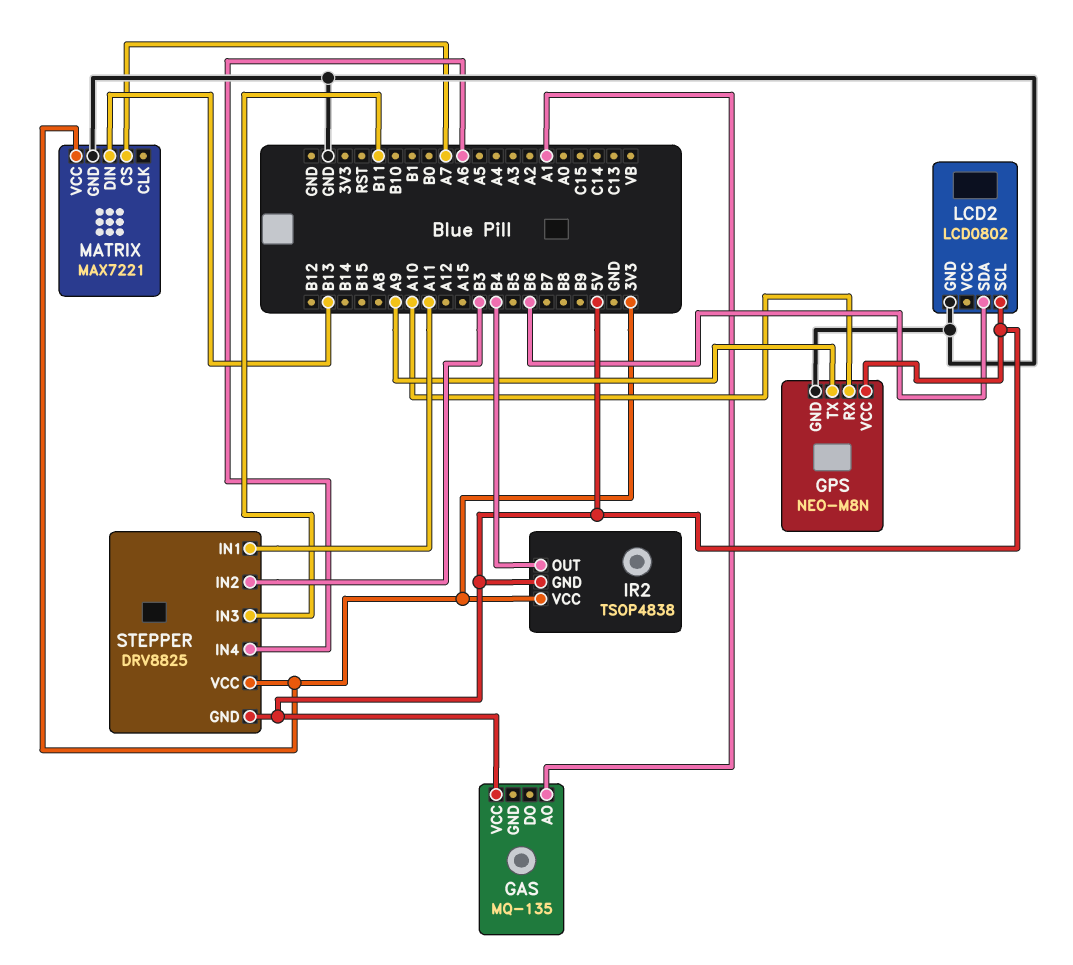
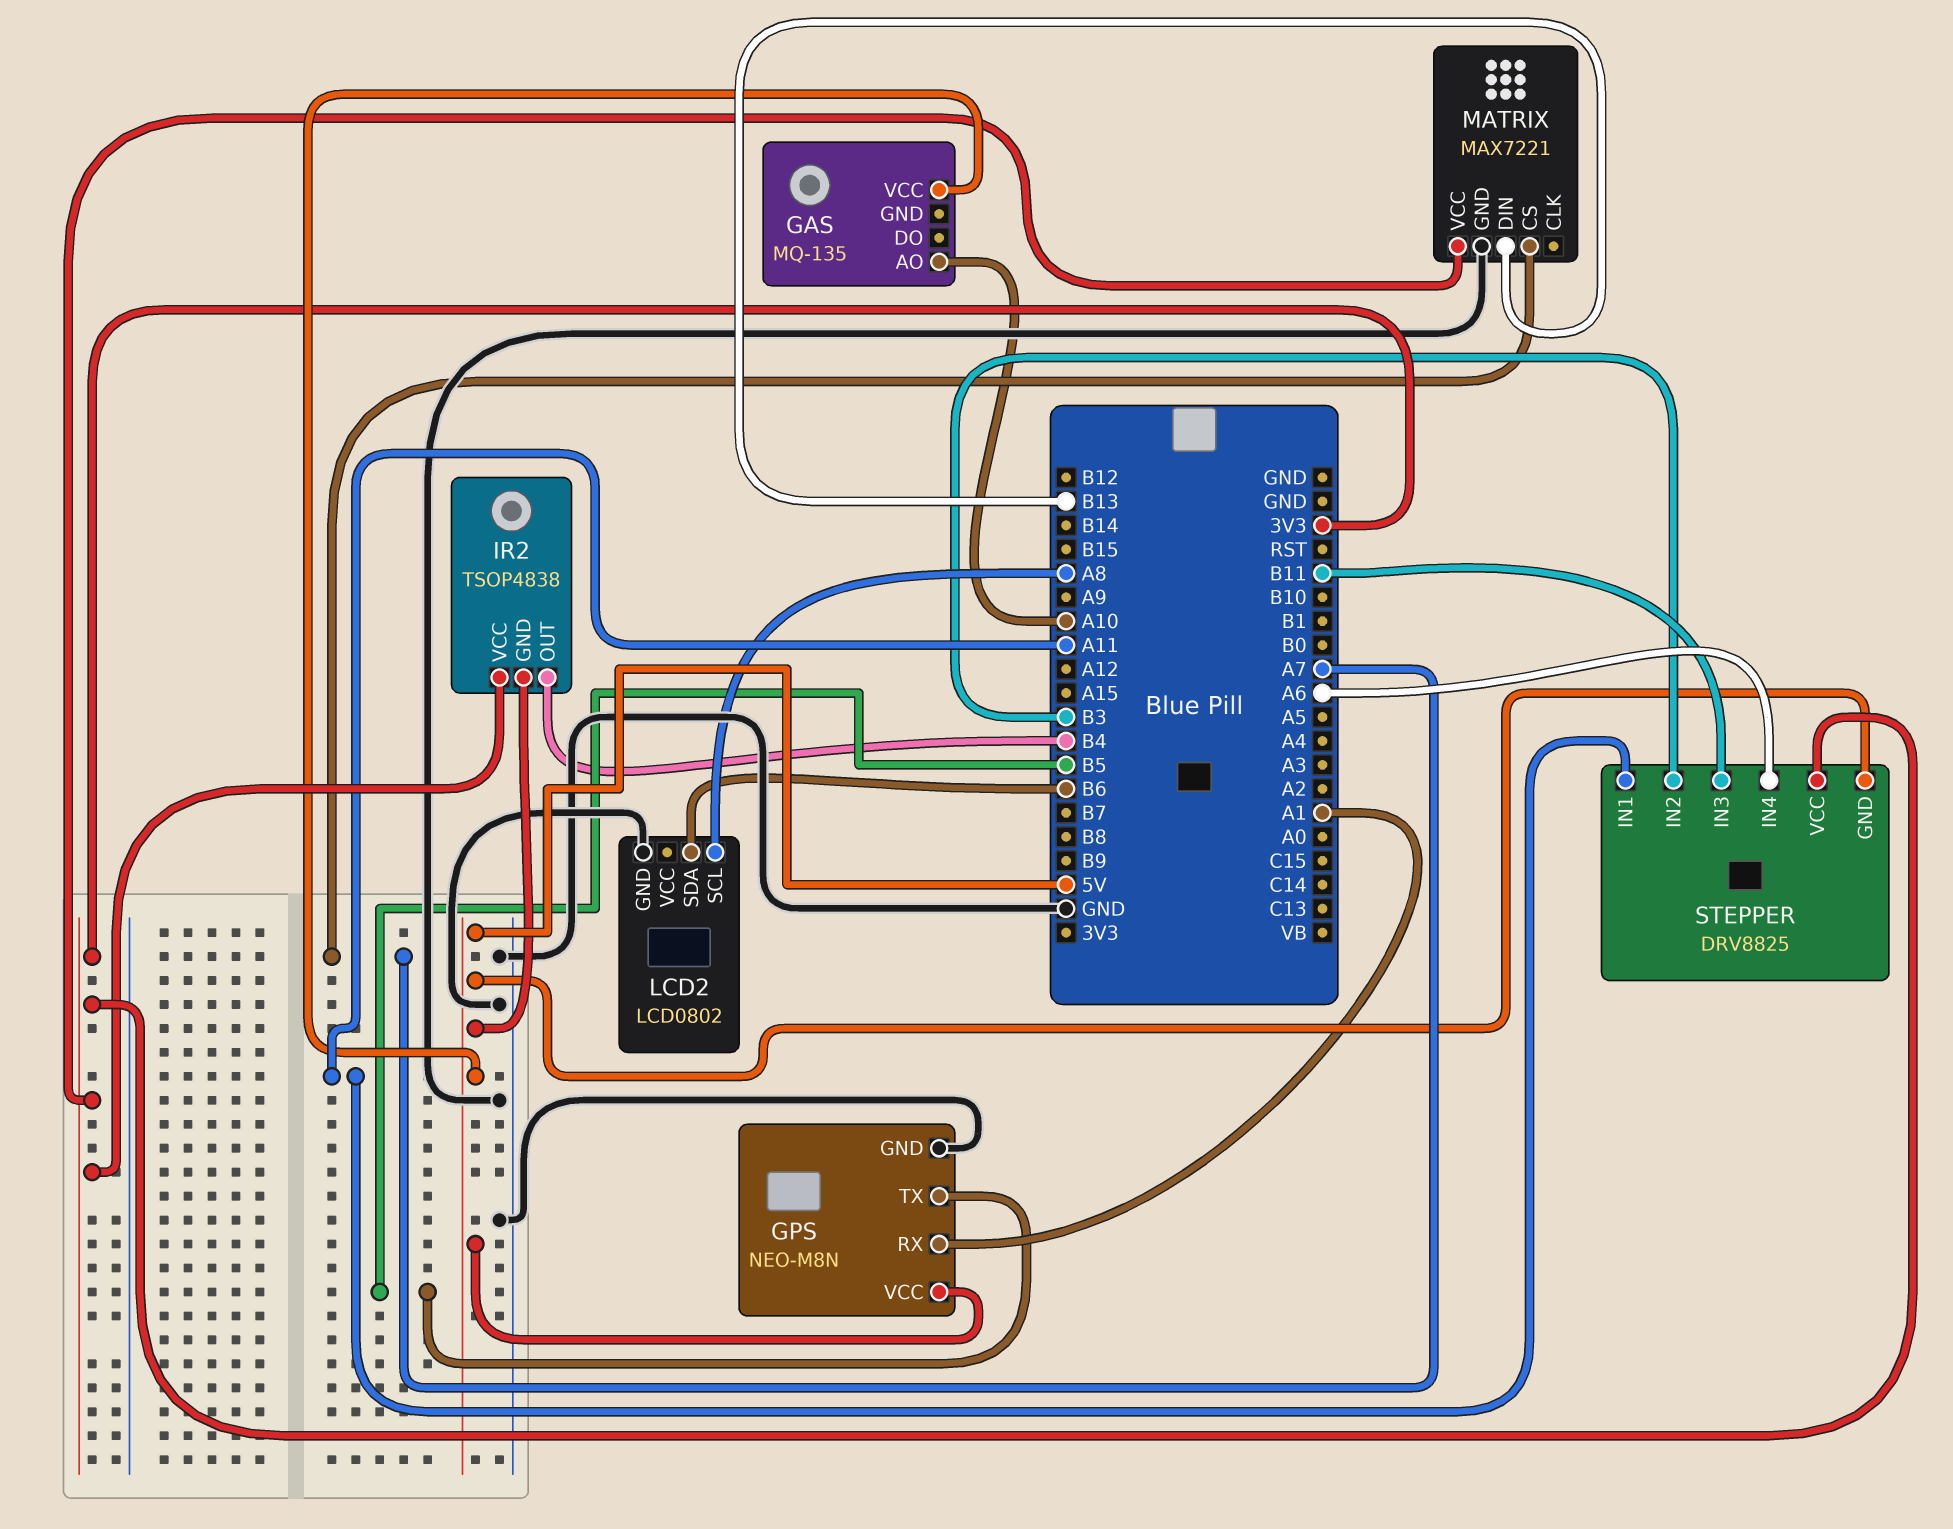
GAS pin AO: A1 -> A10
GPS pin RX: A10 -> A1
GPS pin TX: A9 -> B5
LCD2 pin SCL: 5V -> A8

